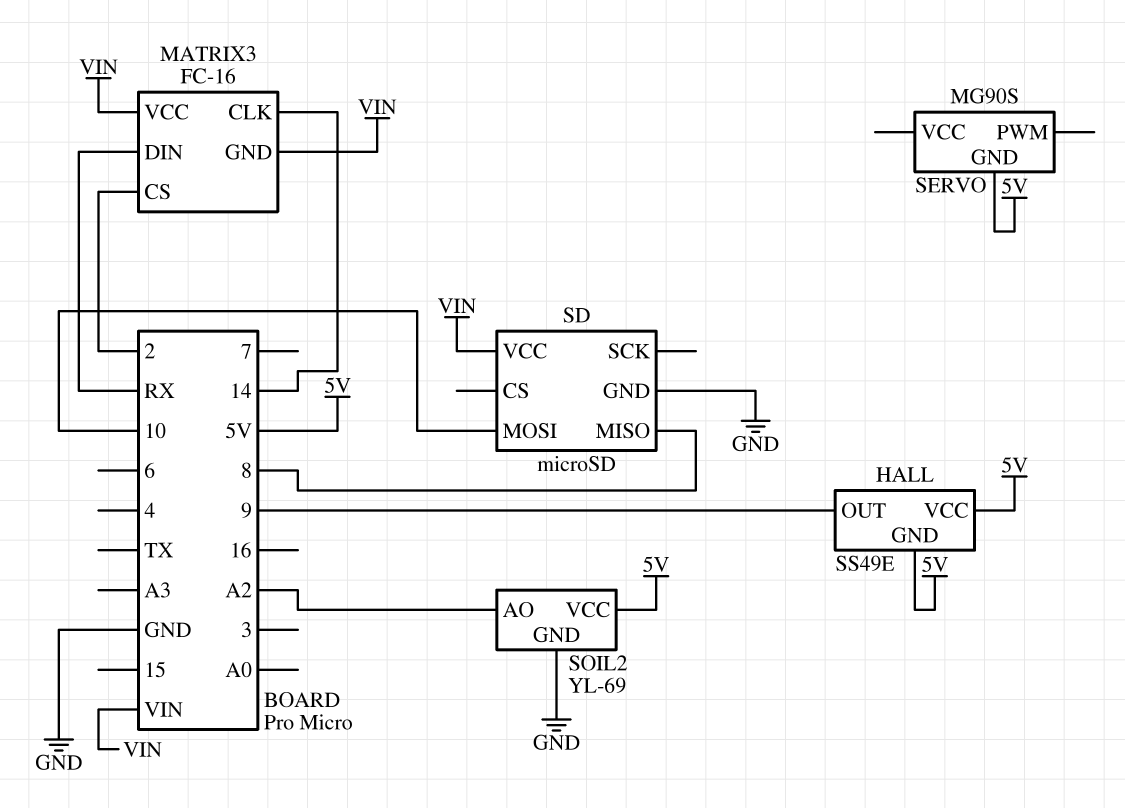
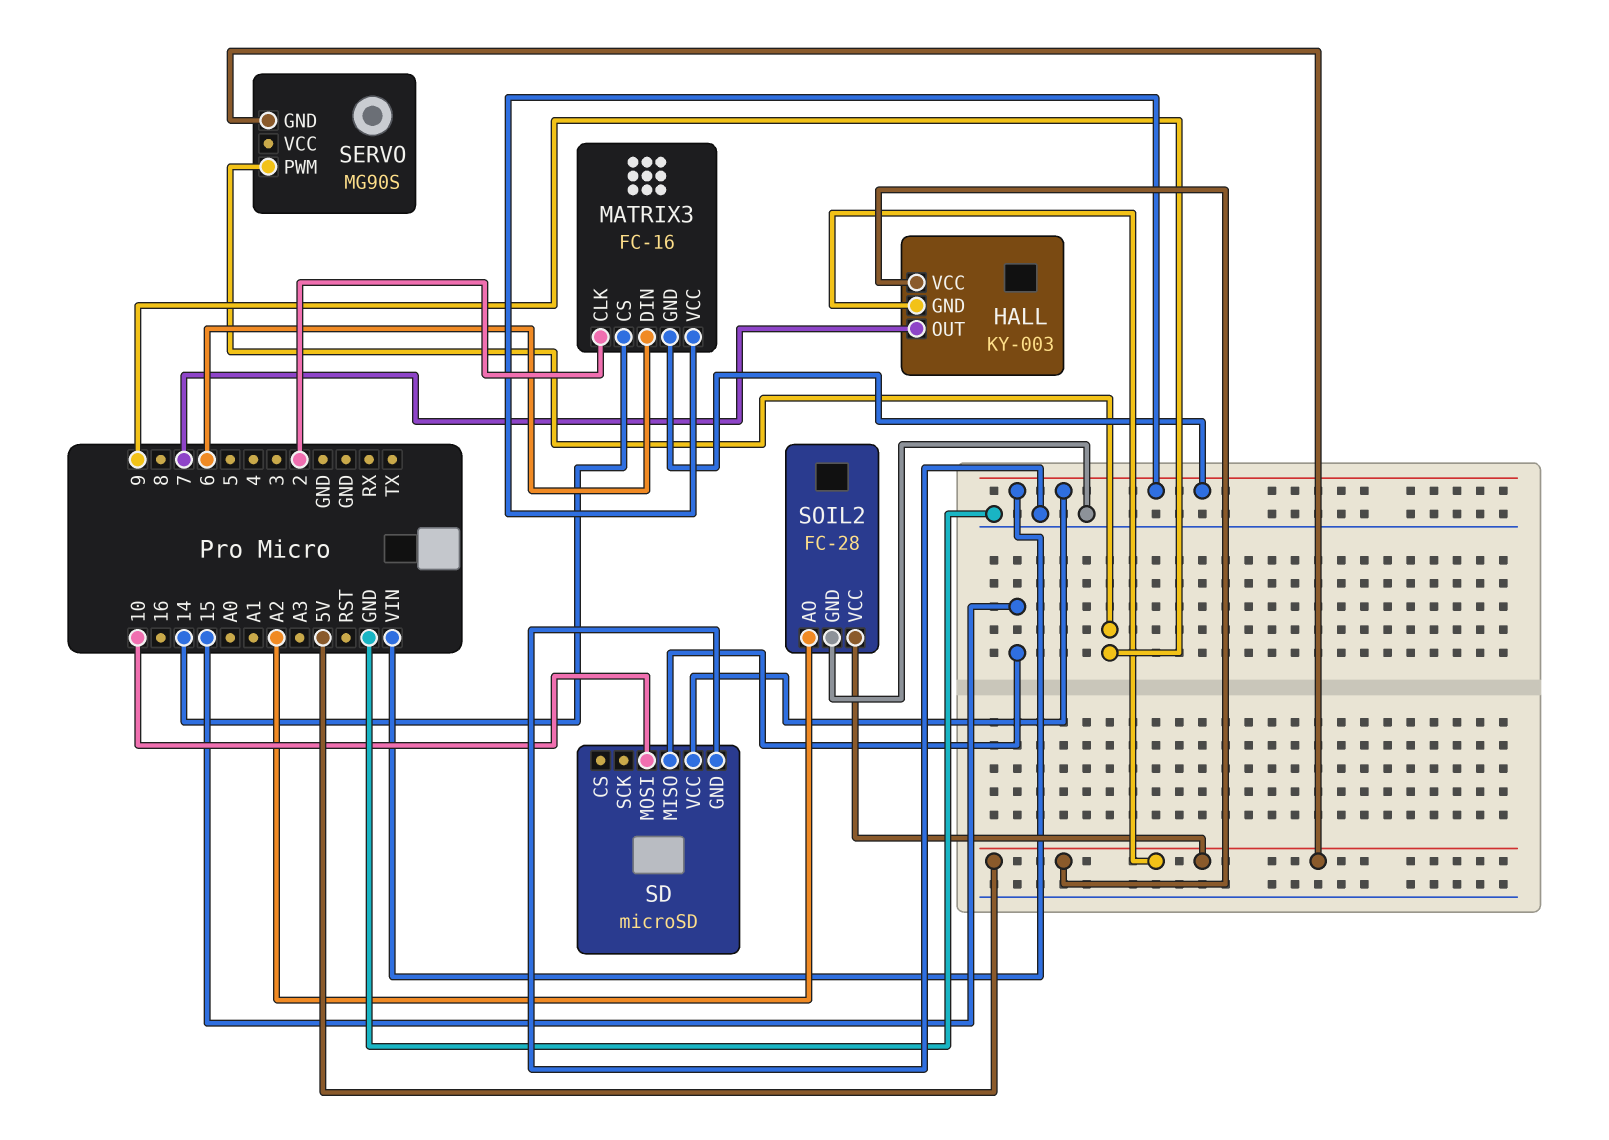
HALL: SS49E -> KY-003
HALL pin OUT: 9 -> 7
MATRIX3 pin CLK: 14 -> 2
MATRIX3 pin CS: 2 -> 14
MATRIX3 pin DIN: RX -> 6
SD pin MISO: 8 -> 15
SERVO pin PWM: none -> 9
SOIL2: YL-69 -> FC-28

